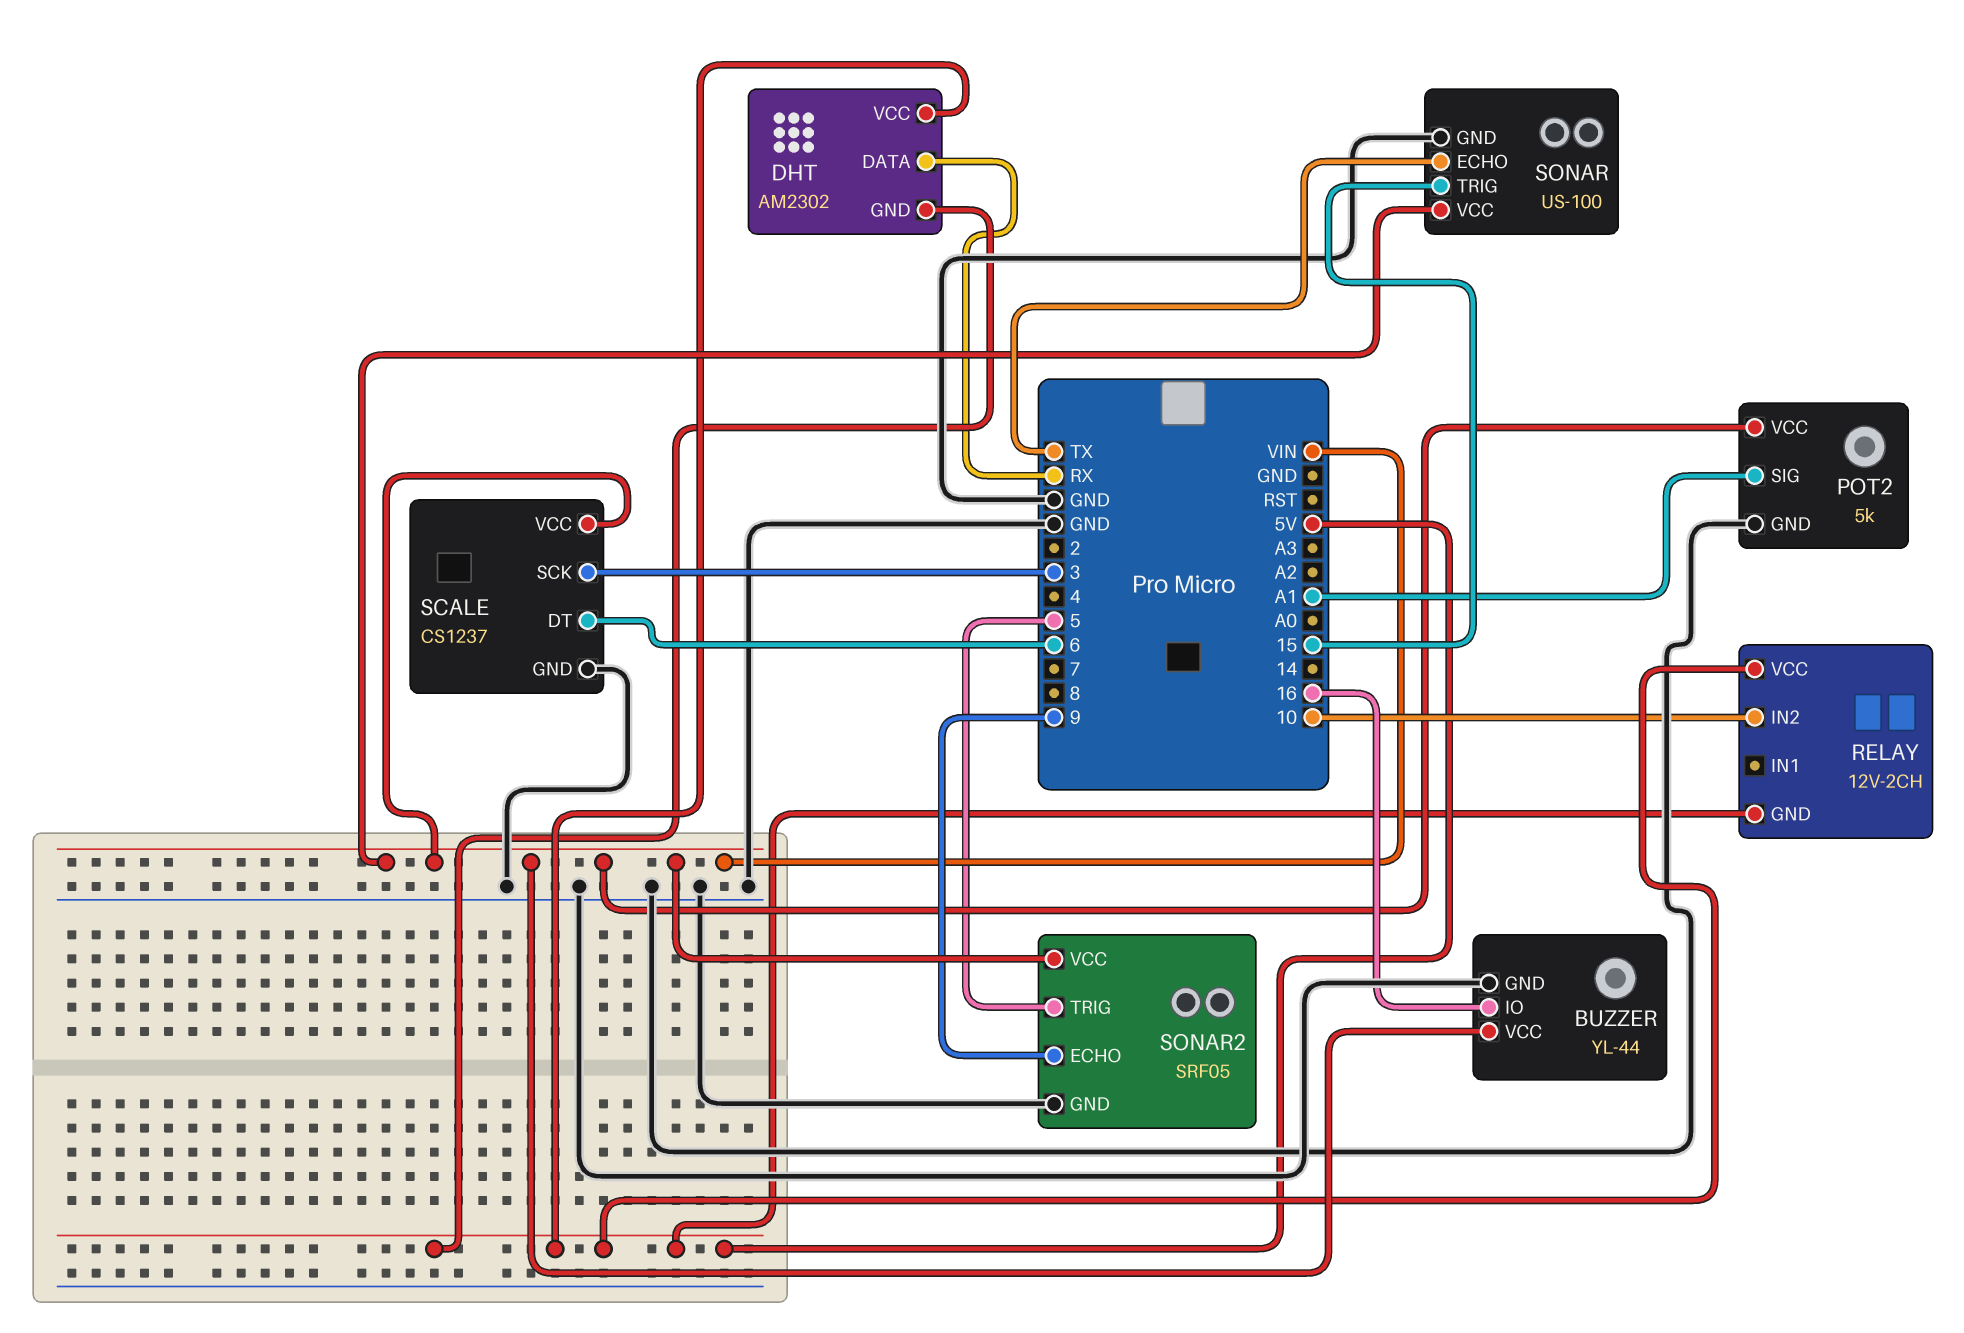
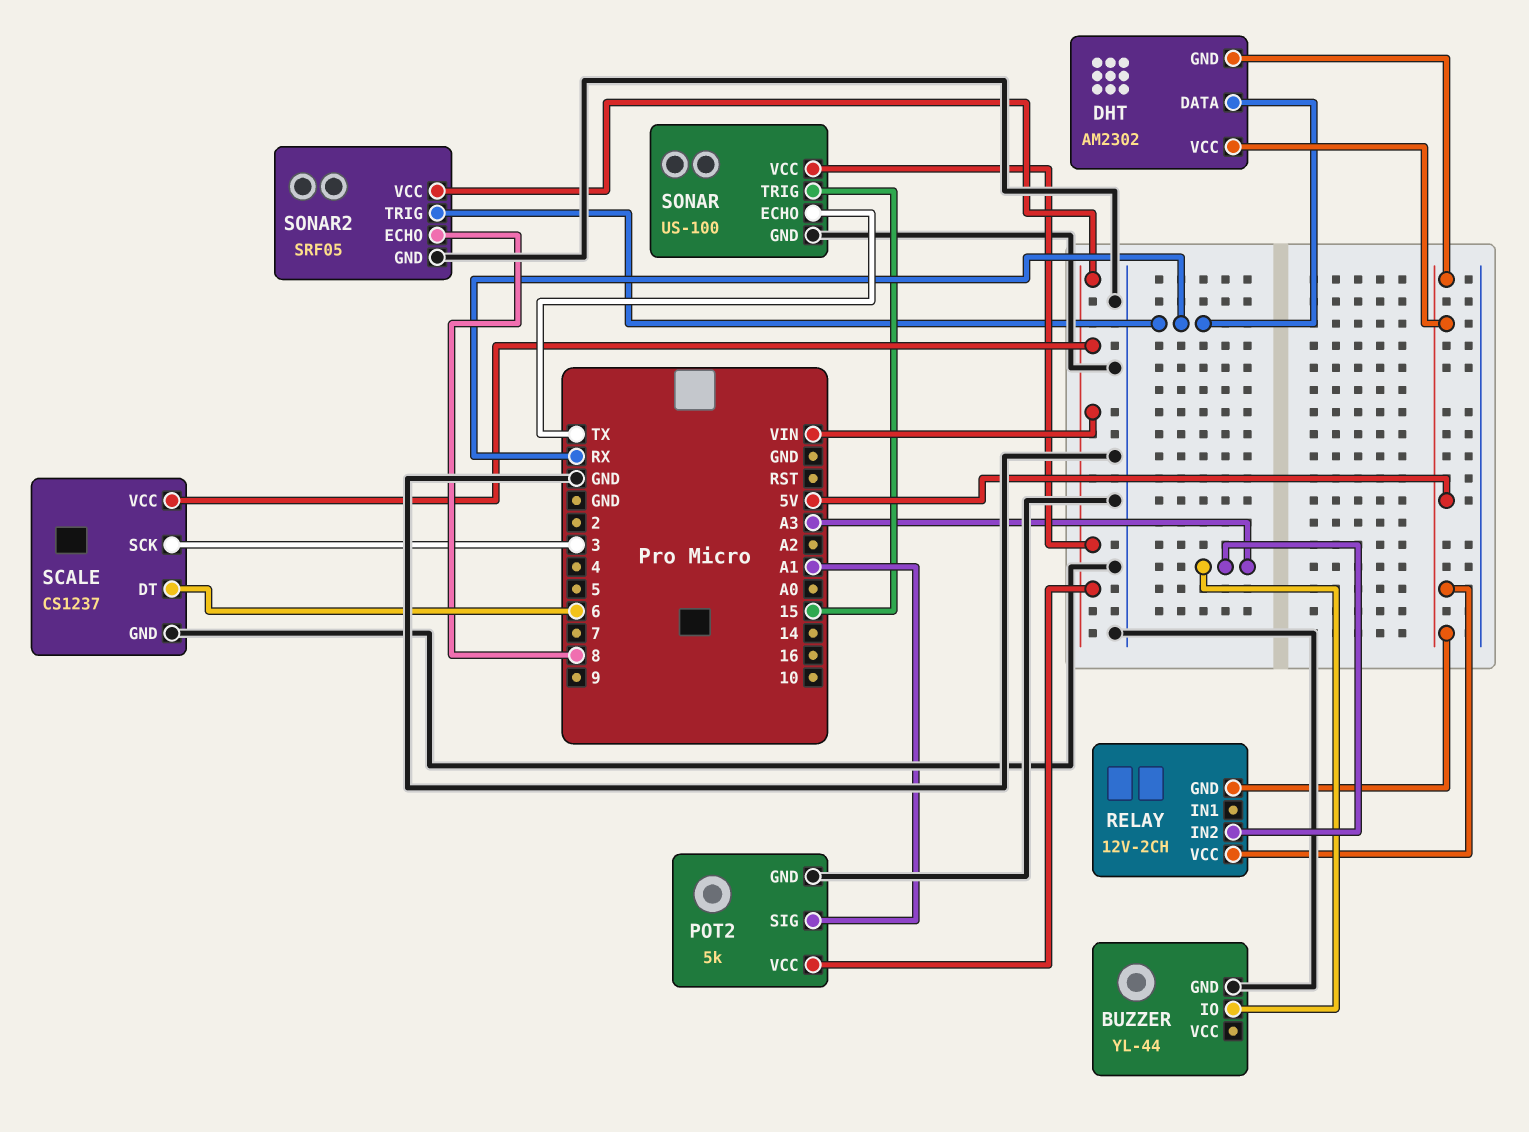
BUZZER pin IO: 16 -> A3
BUZZER pin VCC: VIN -> none
RELAY pin IN2: 10 -> A3
SONAR2 pin ECHO: 9 -> 8
SONAR2 pin TRIG: 5 -> RX

